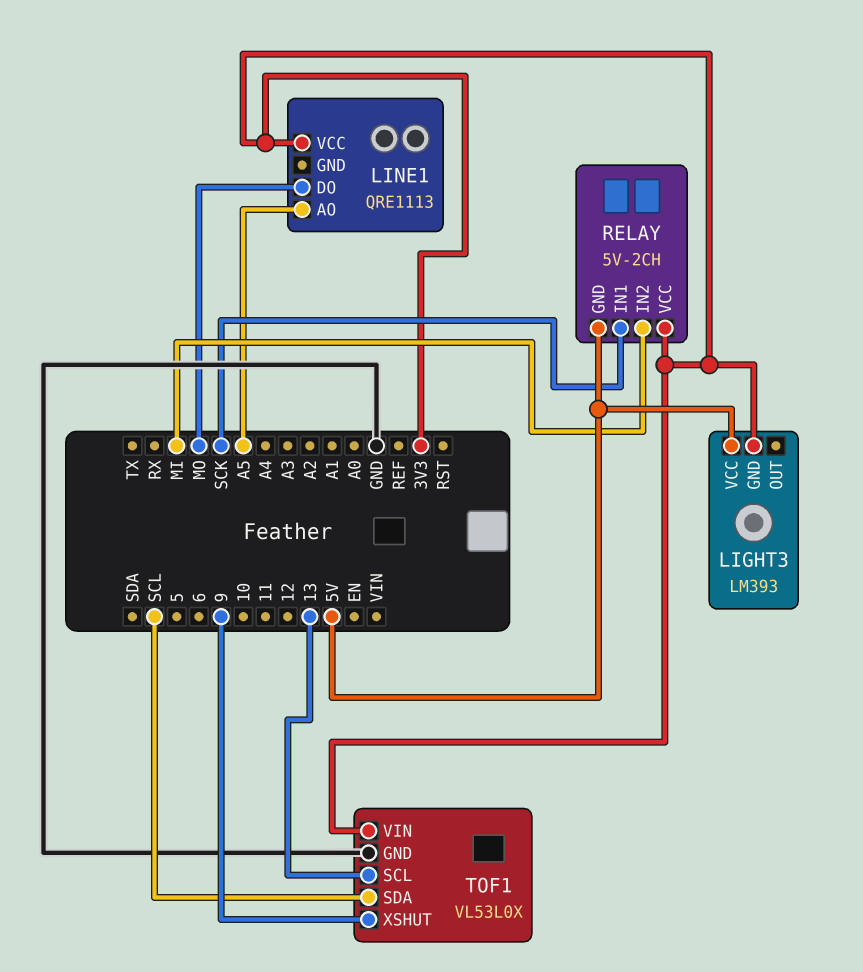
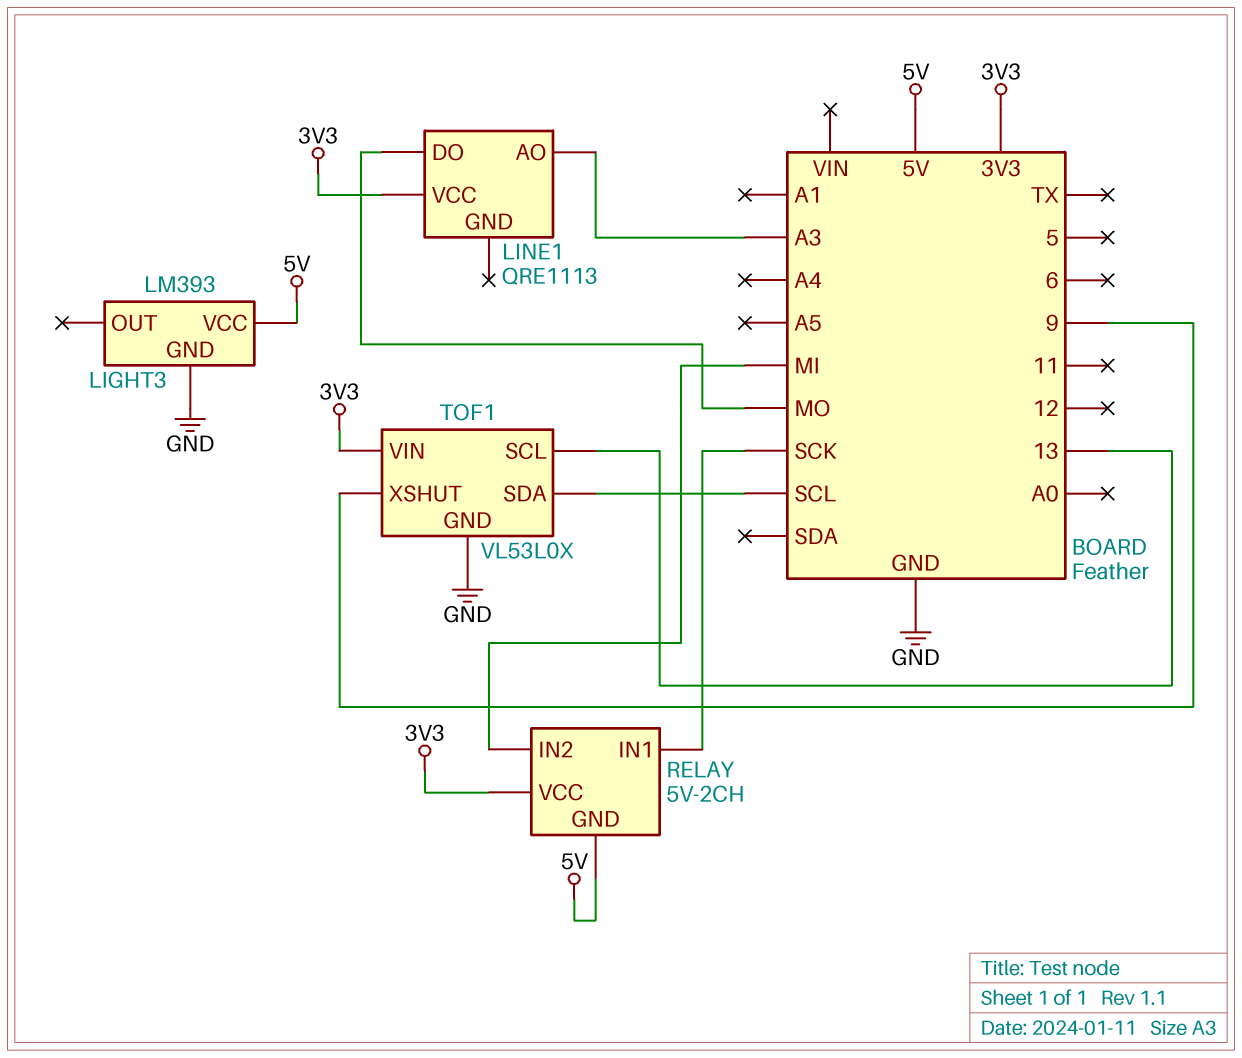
LIGHT3 pin GND: 3V3 -> GND
LINE1 pin AO: A5 -> A3

